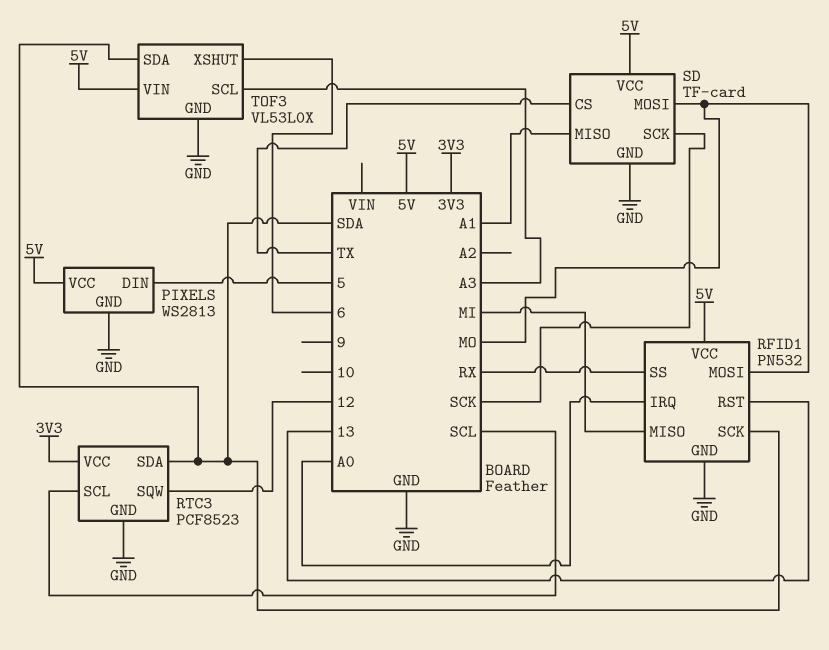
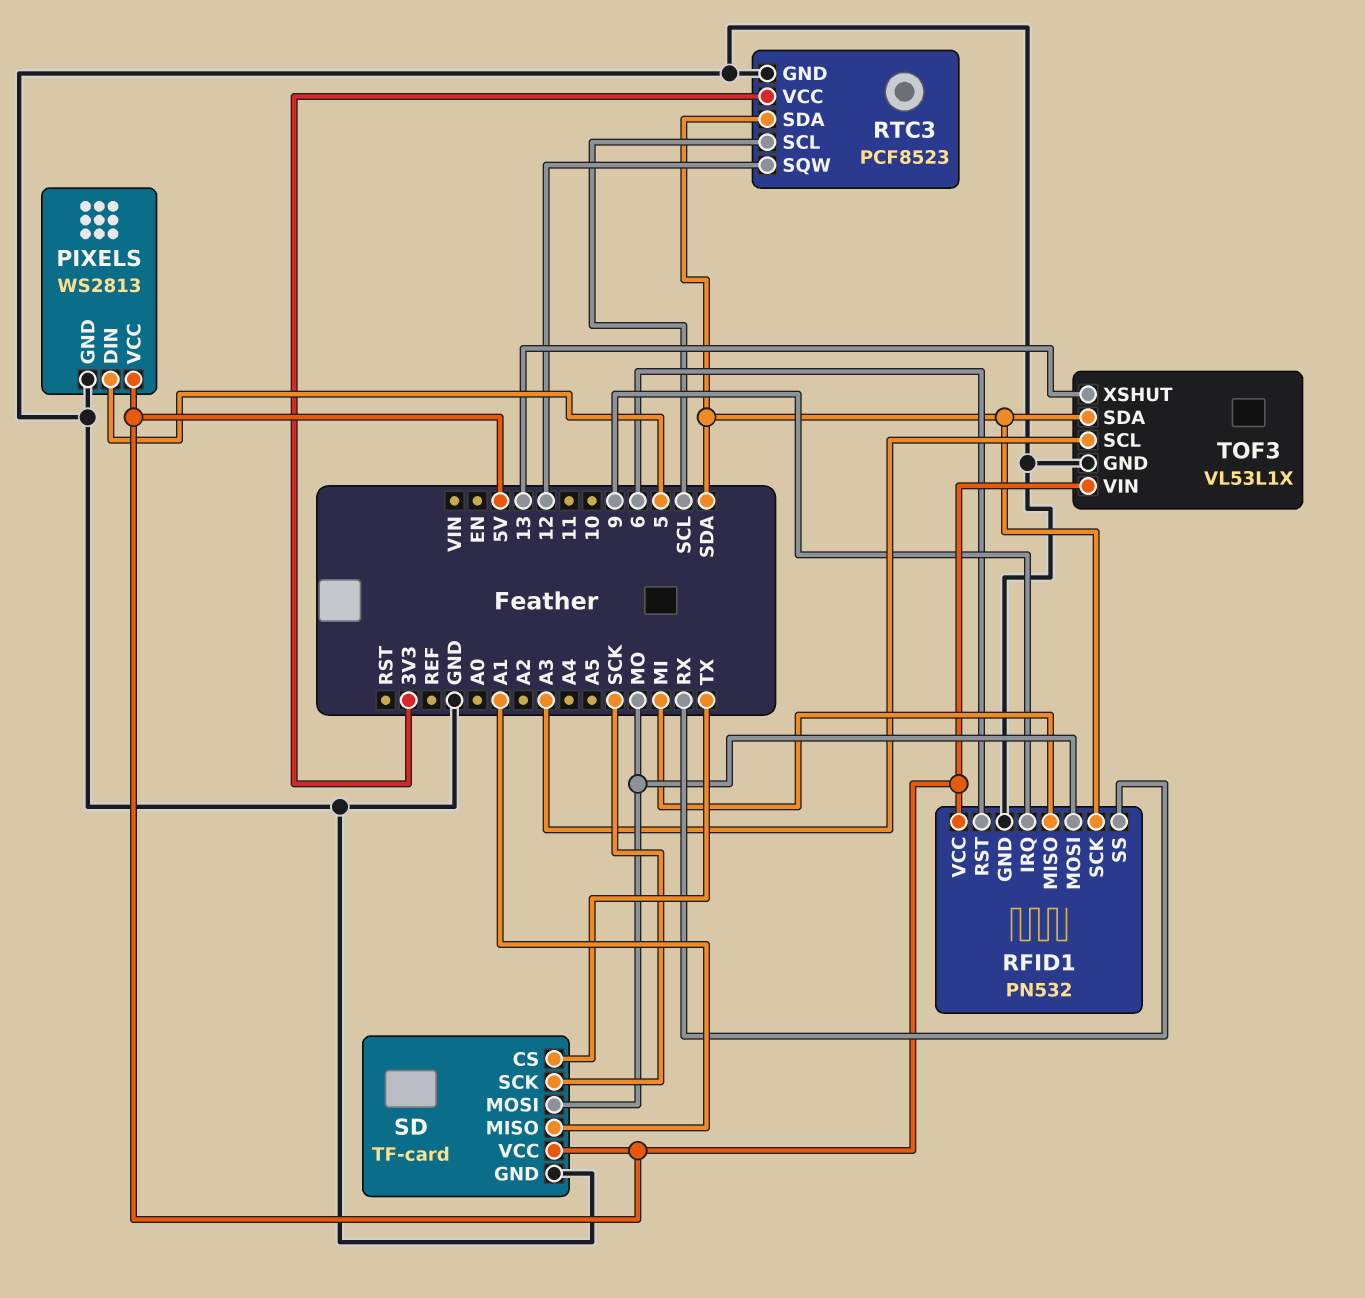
RFID1 pin IRQ: A0 -> 9
RFID1 pin RST: 13 -> 6
TOF3: VL53L0X -> VL53L1X
TOF3 pin XSHUT: 6 -> 13

